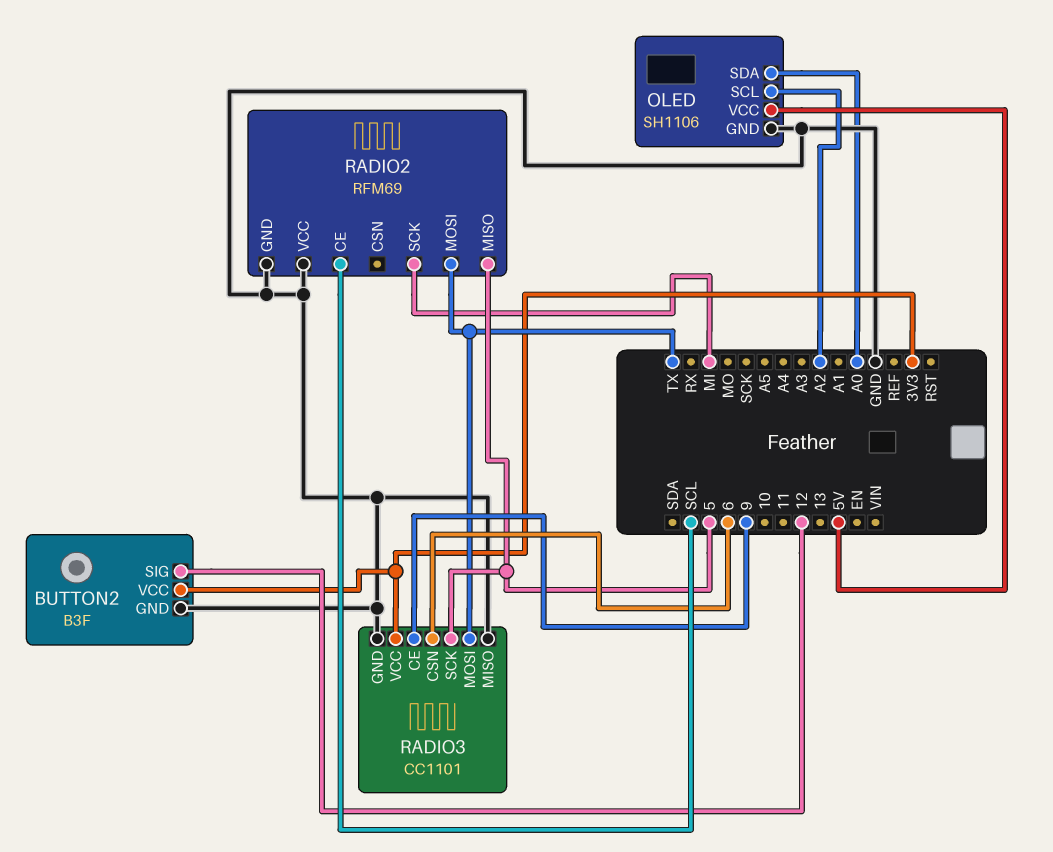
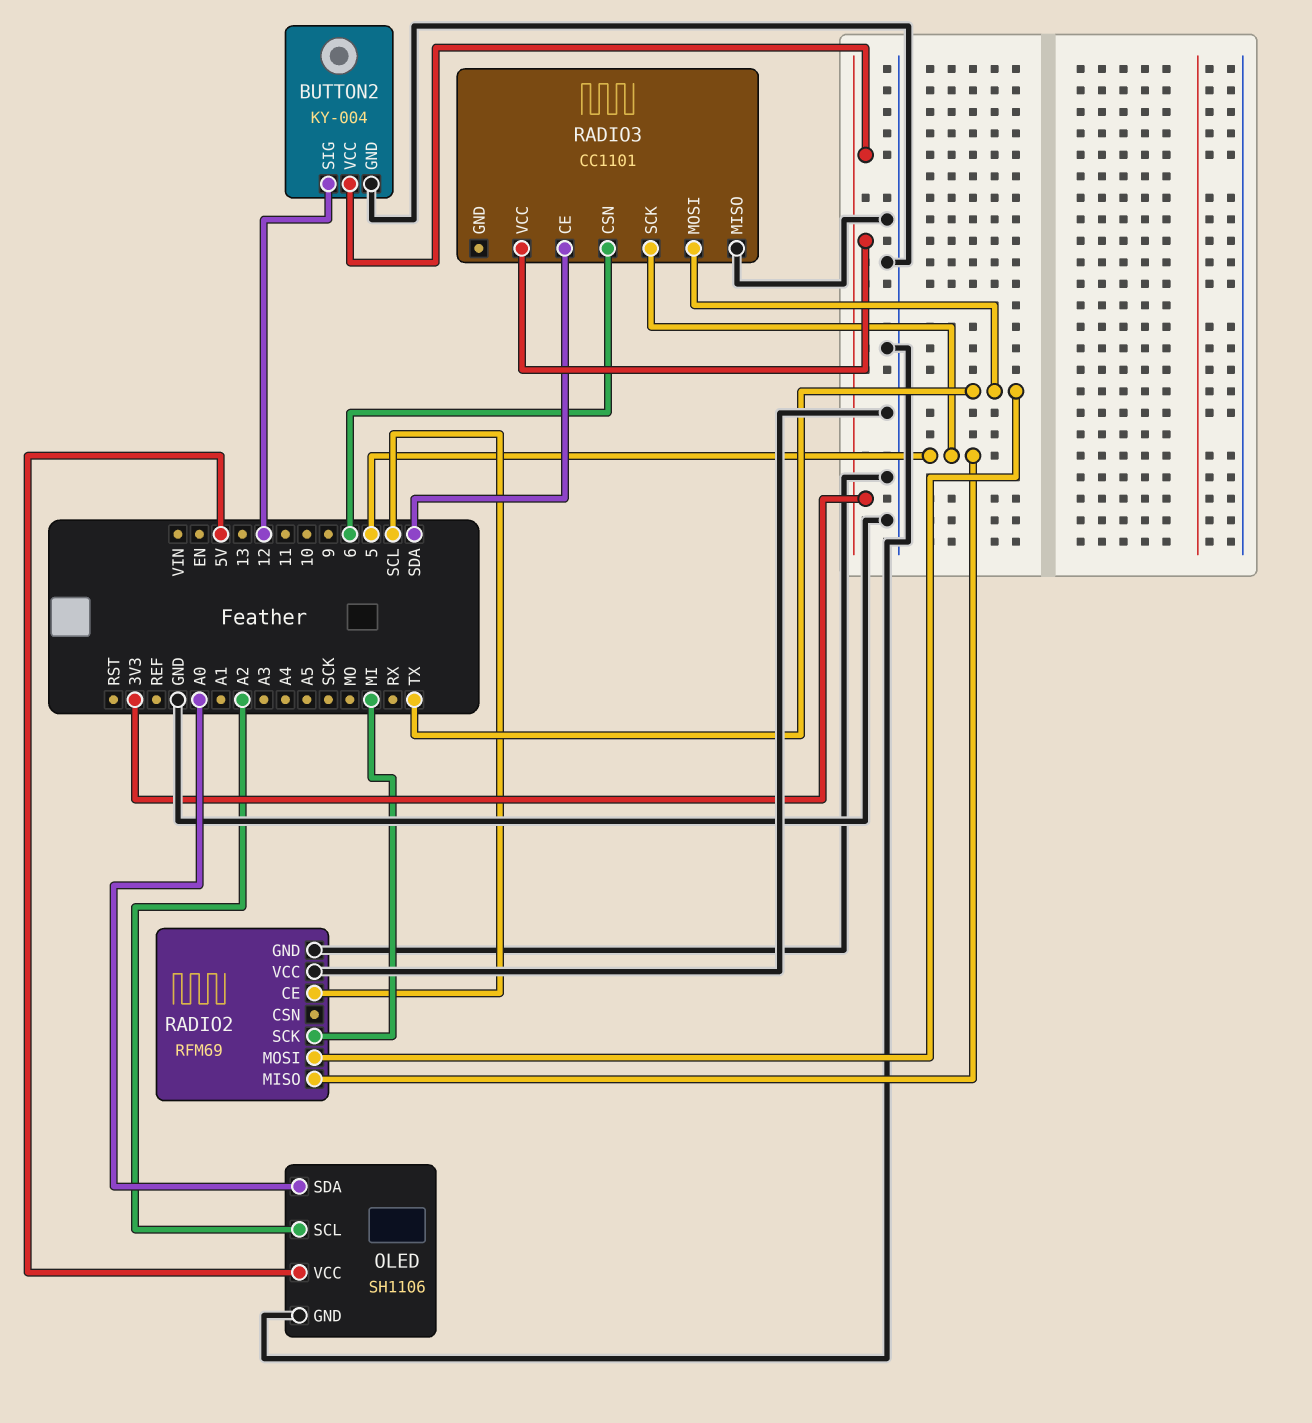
BUTTON2: B3F -> KY-004
RADIO3 pin CE: 9 -> SDA
RADIO3 pin GND: GND -> none

